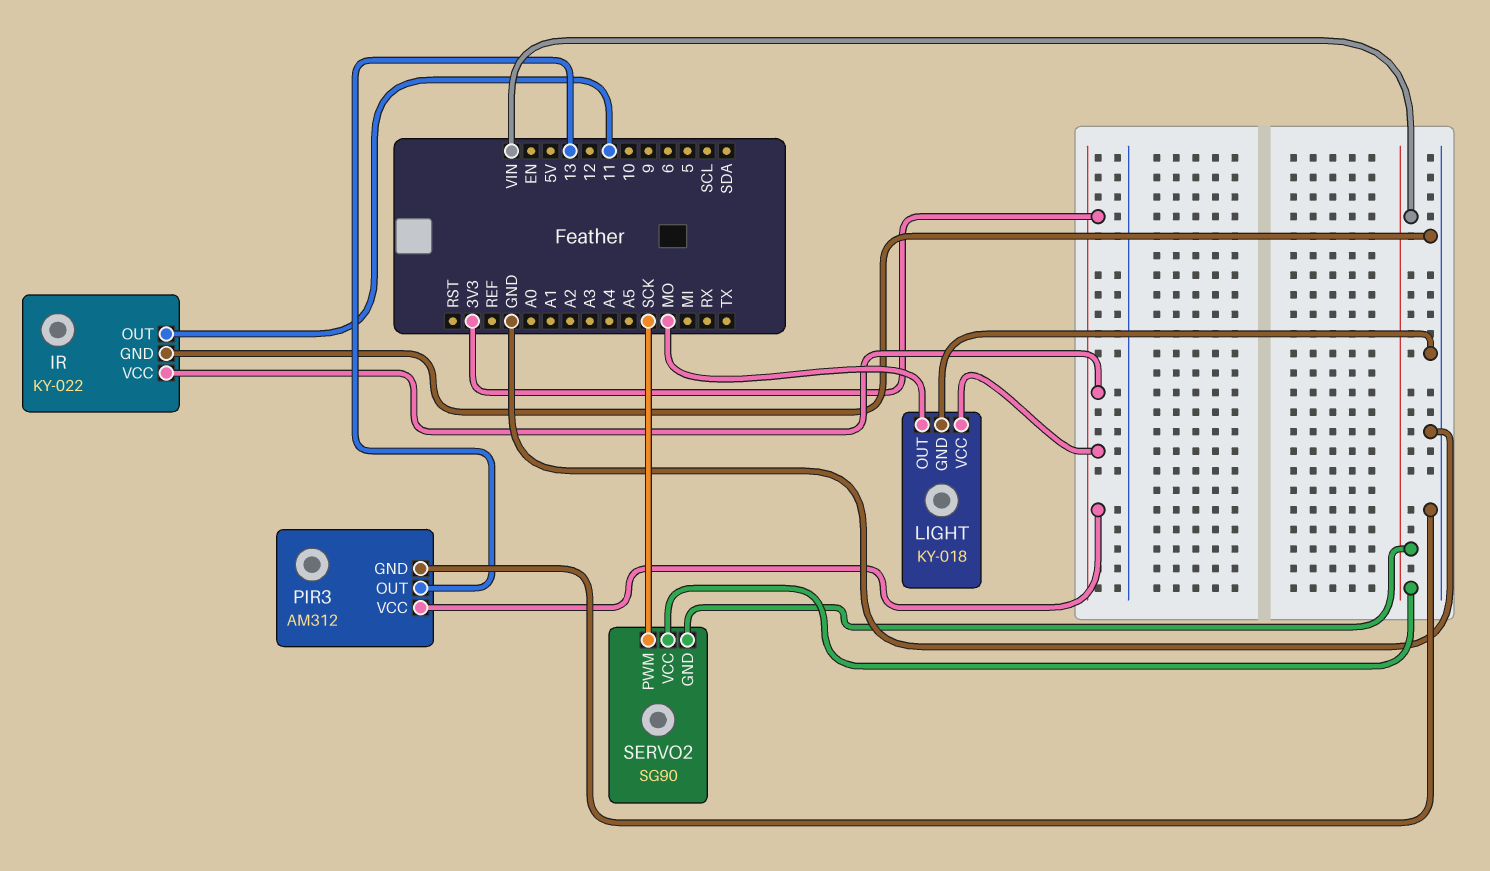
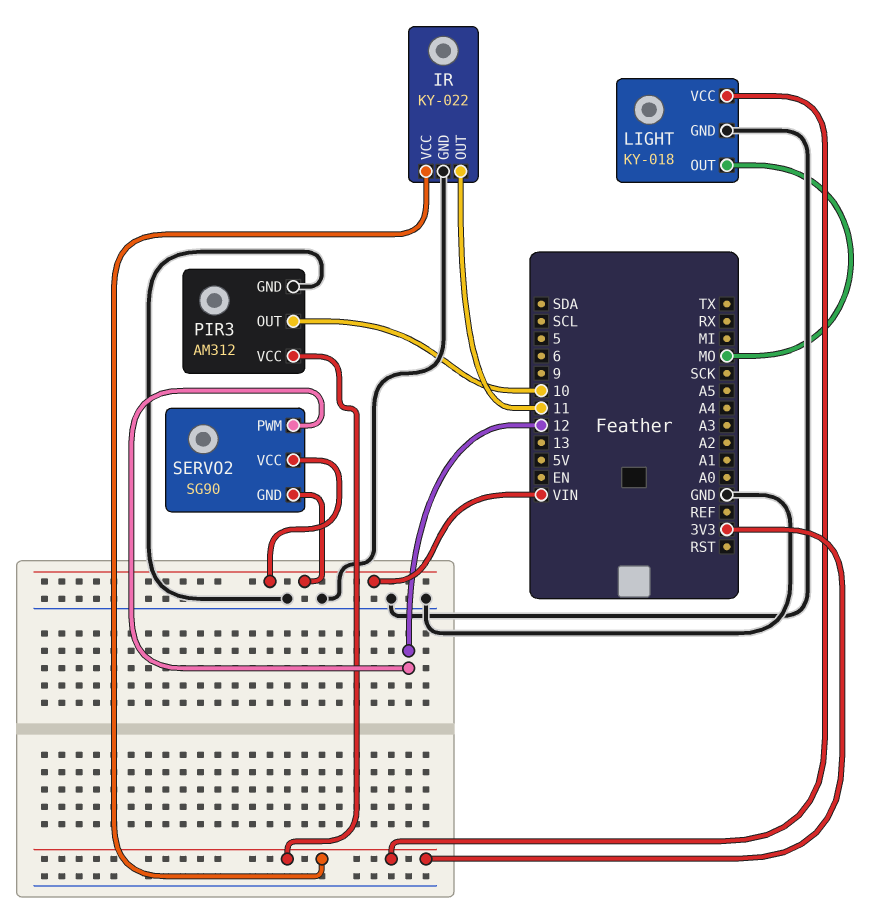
PIR3 pin OUT: 13 -> 10
SERVO2 pin PWM: SCK -> 12

